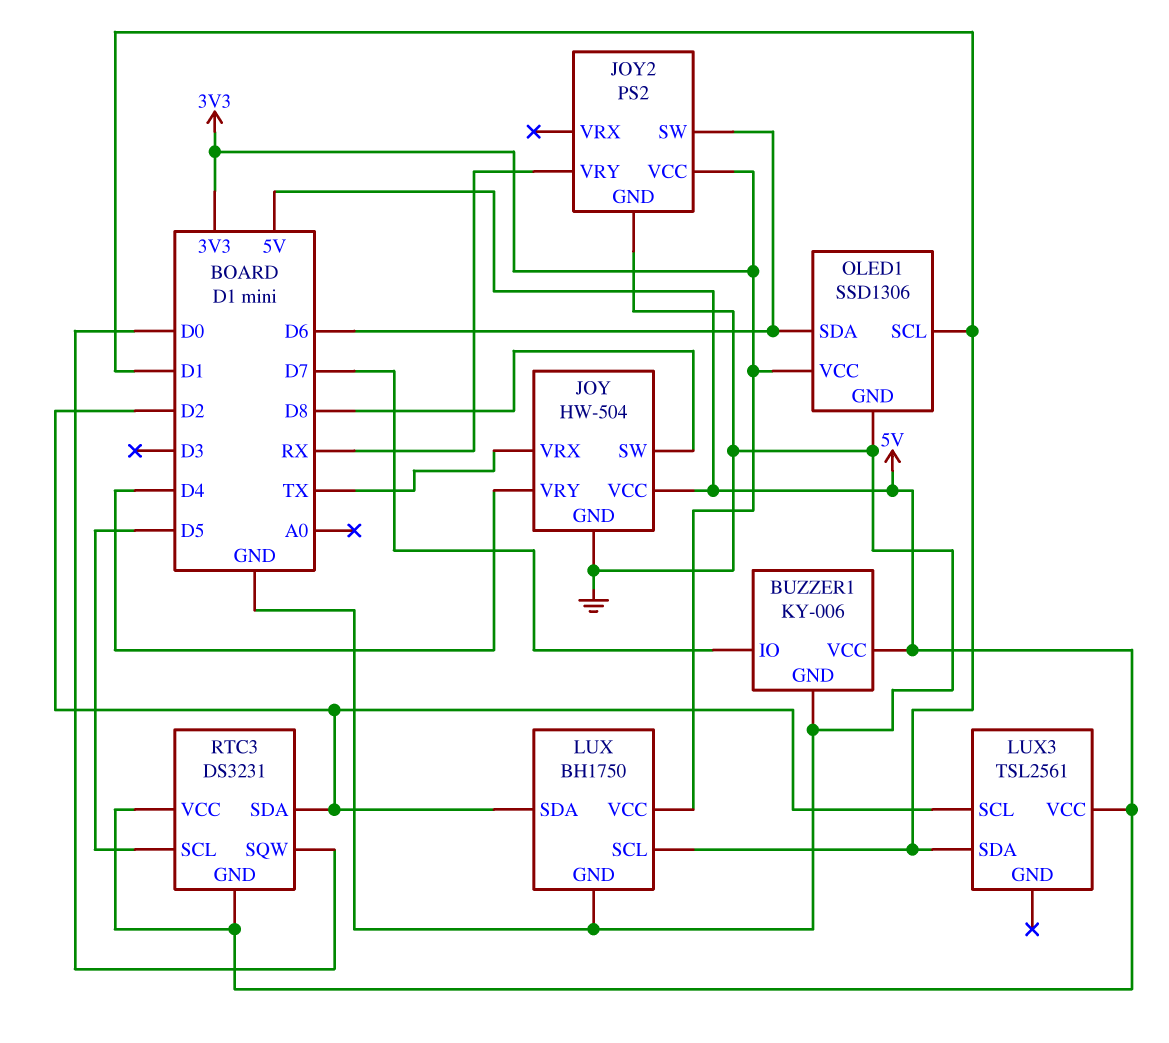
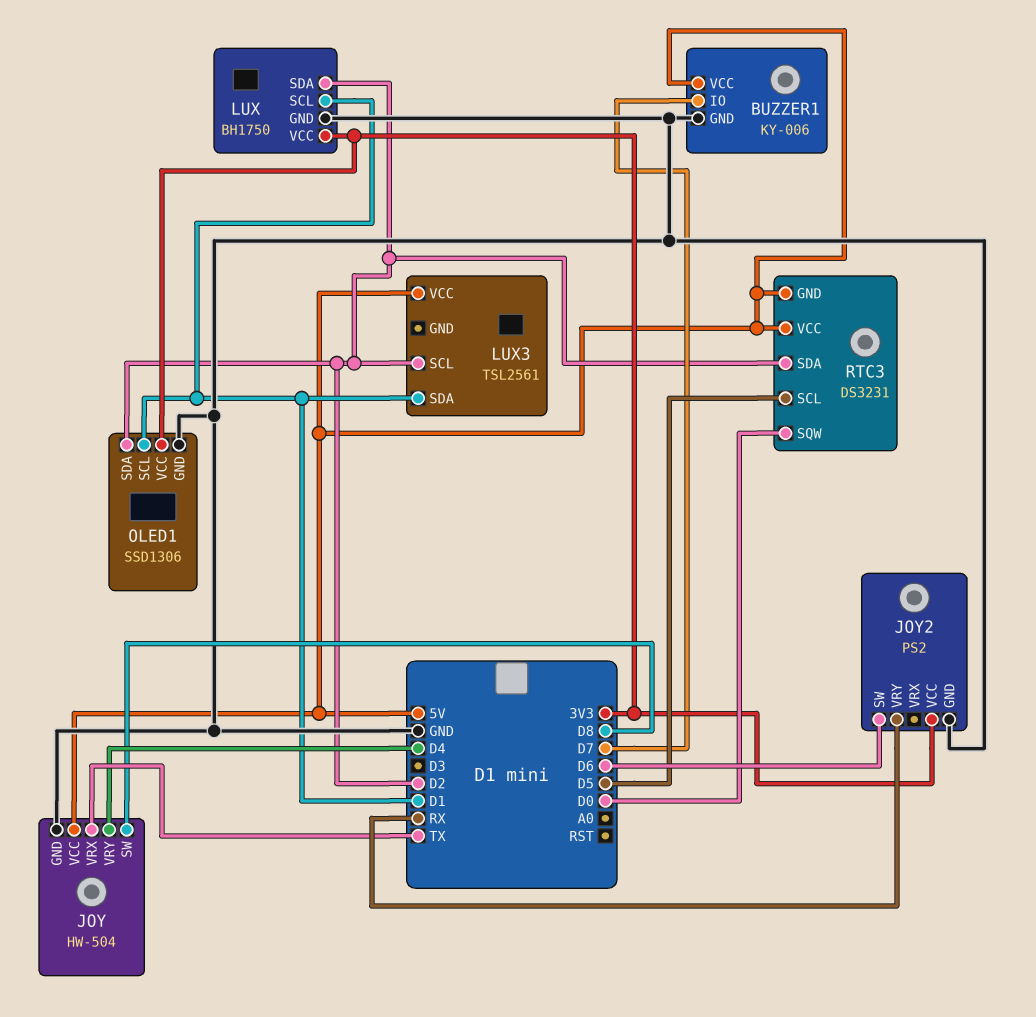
OLED1 pin SDA: D6 -> D2

